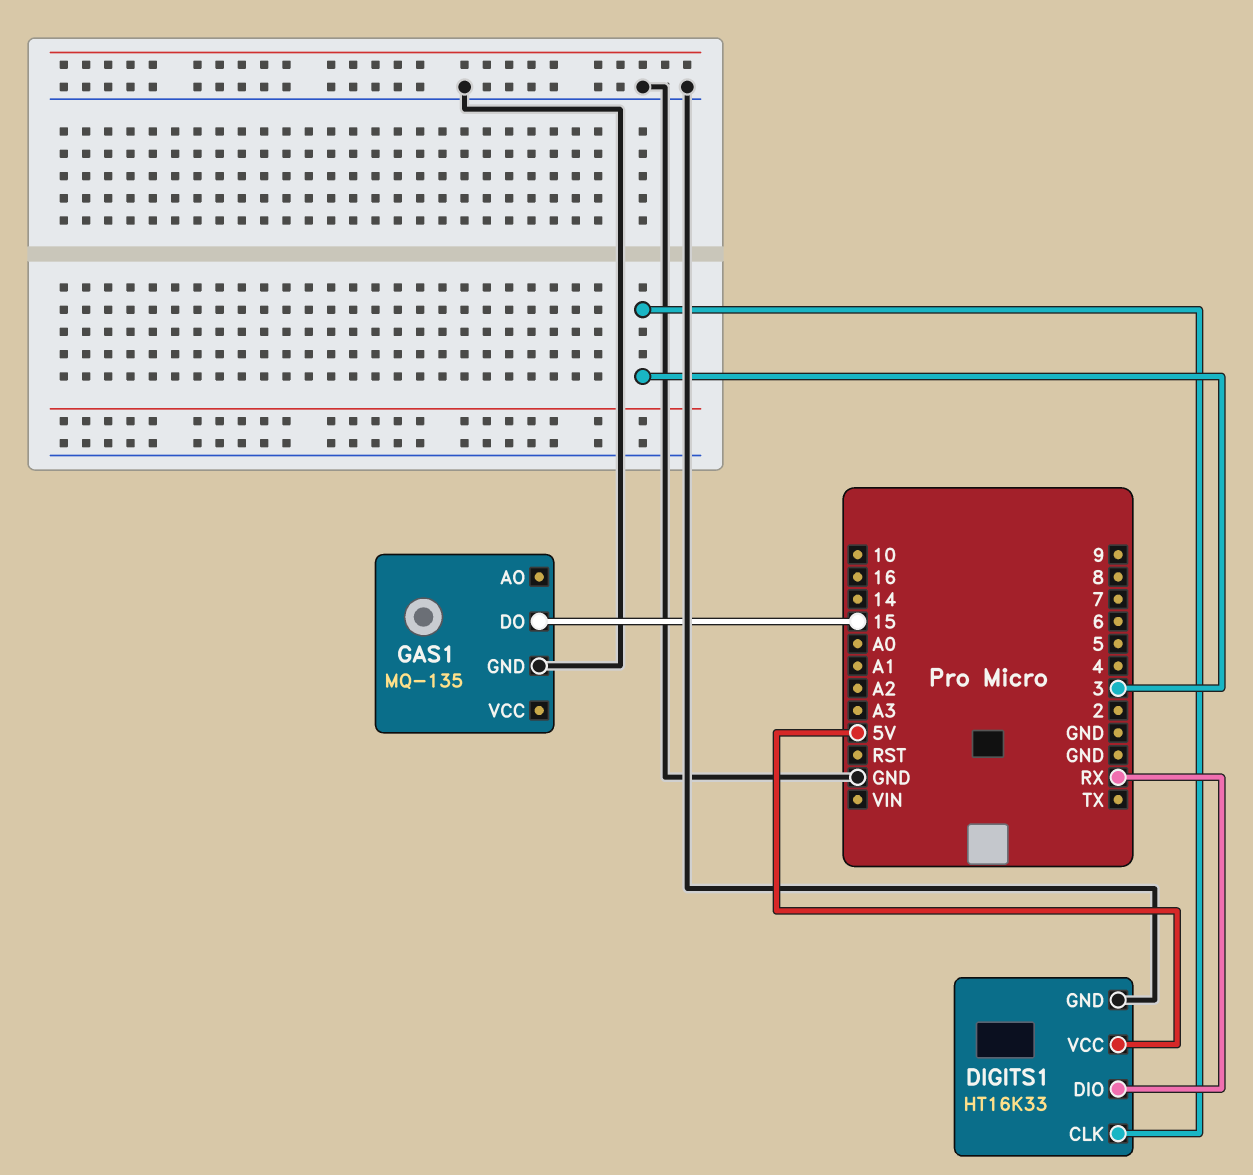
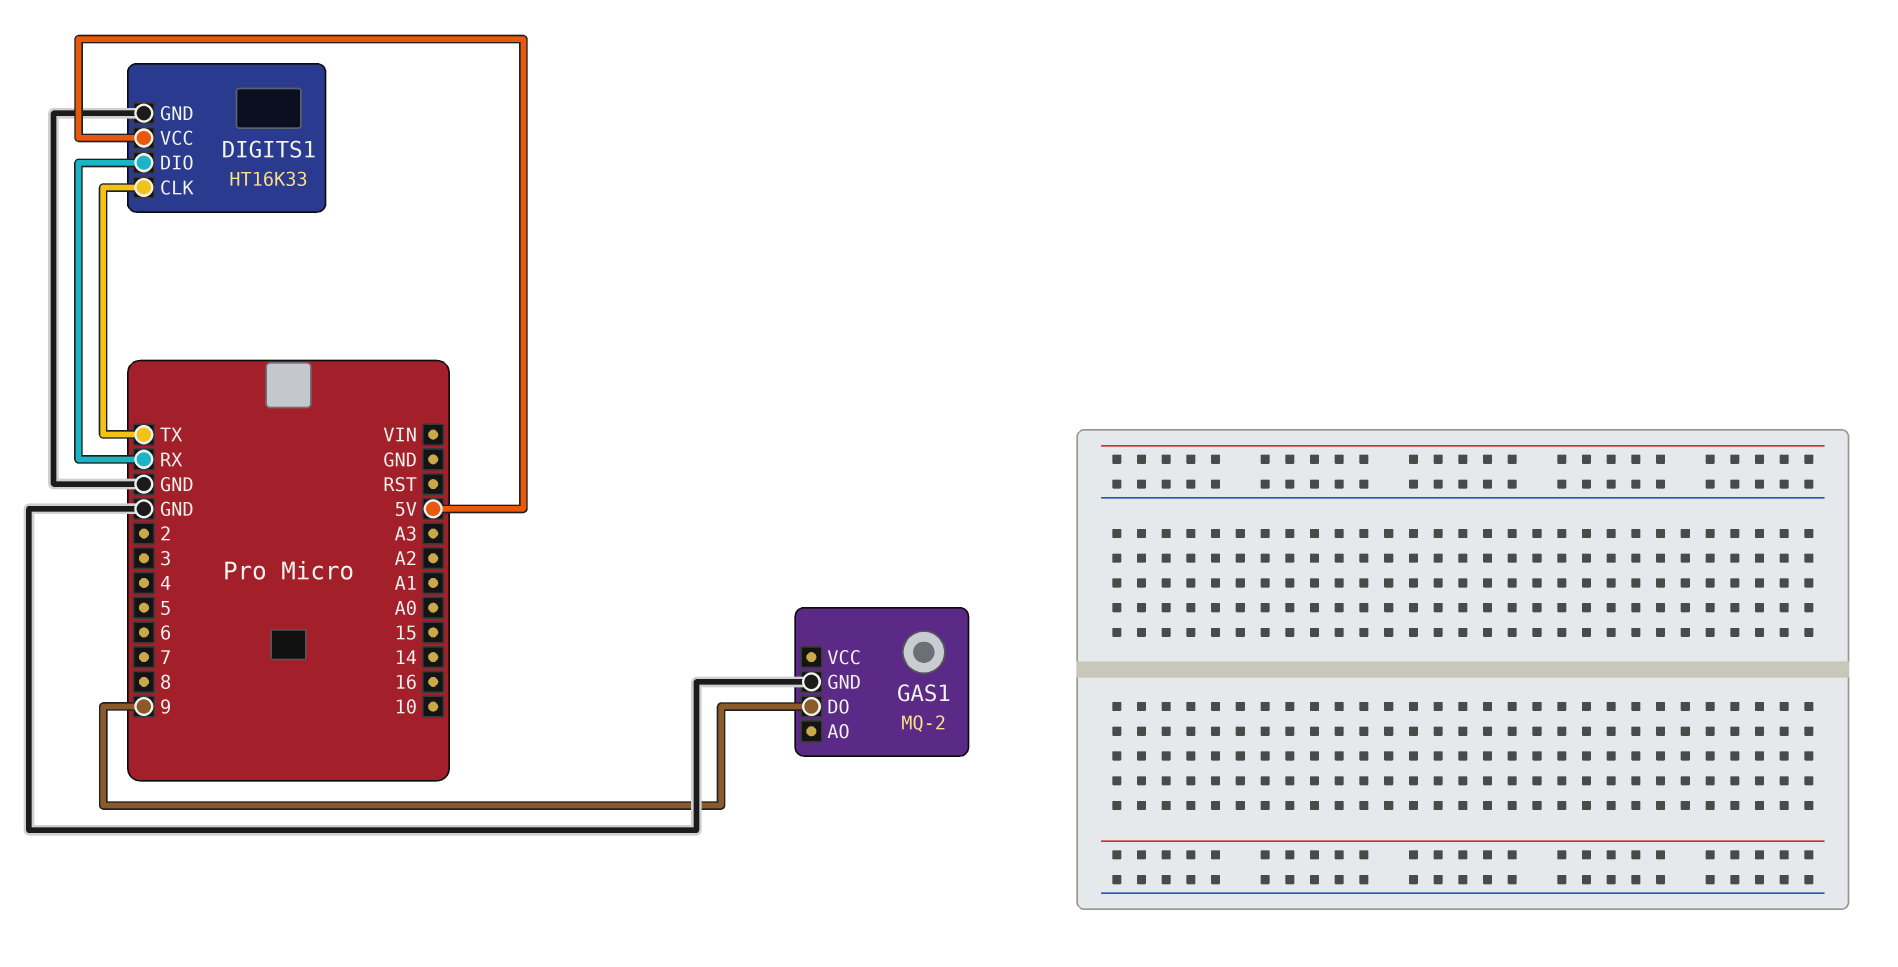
DIGITS1 pin CLK: 3 -> TX
GAS1: MQ-135 -> MQ-2
GAS1 pin DO: 15 -> 9

